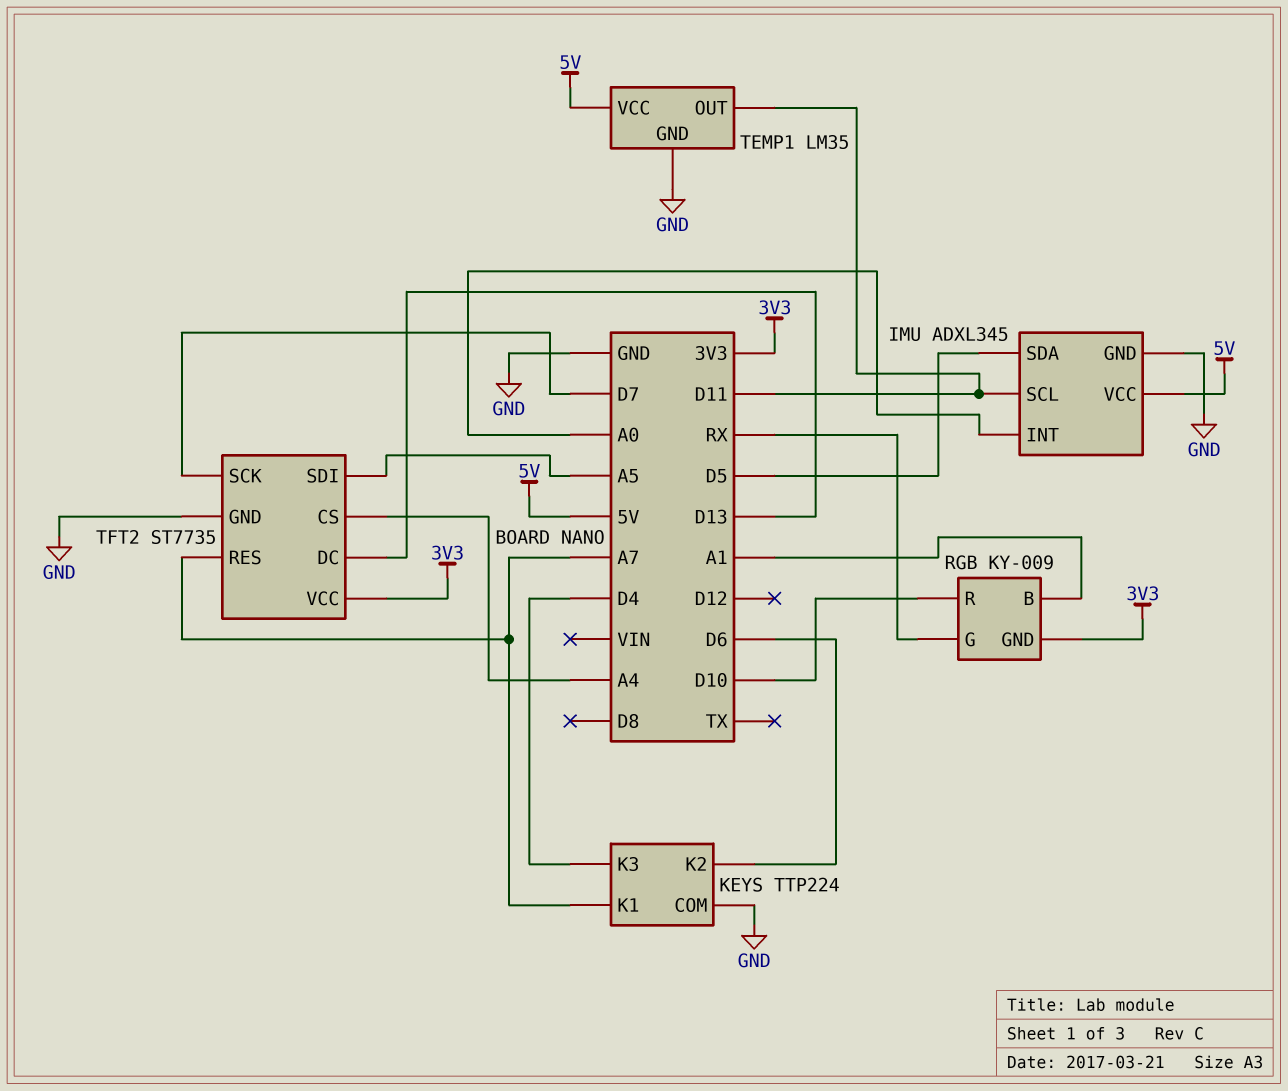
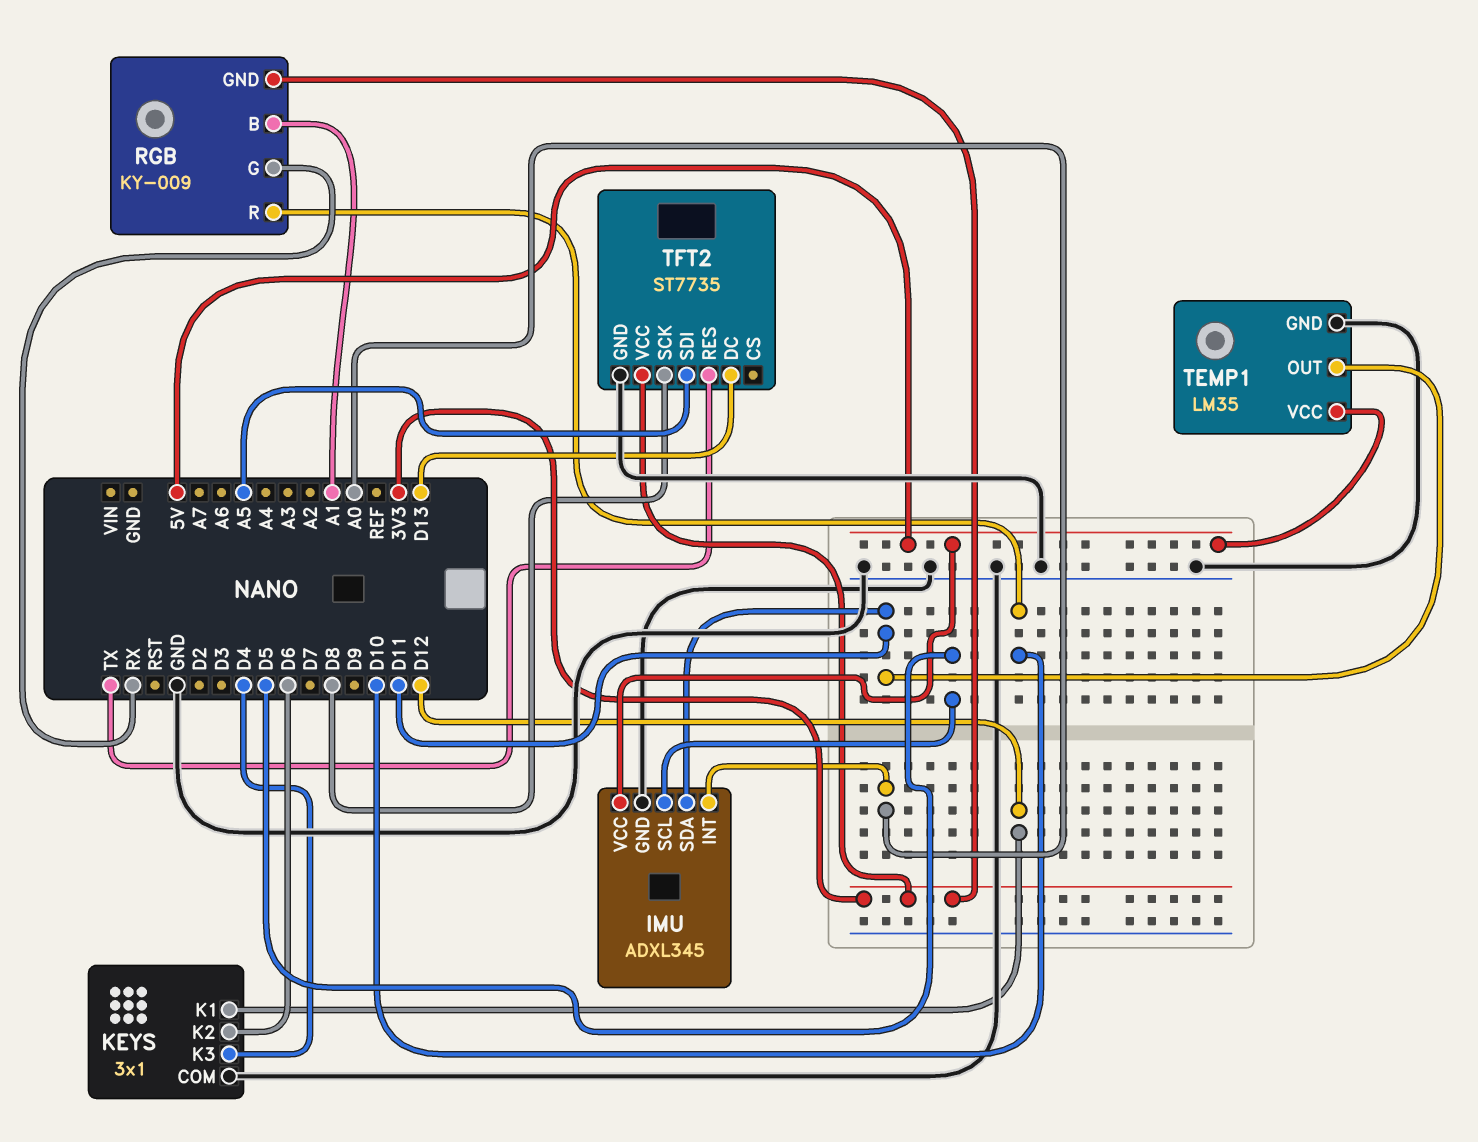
IMU pin SCL: D11 -> D5
IMU pin SDA: D5 -> D11
KEYS: TTP224 -> 3x1
KEYS pin K1: A7 -> D12
TFT2 pin CS: A4 -> none
TFT2 pin RES: A7 -> TX
TFT2 pin SCK: D7 -> D8

